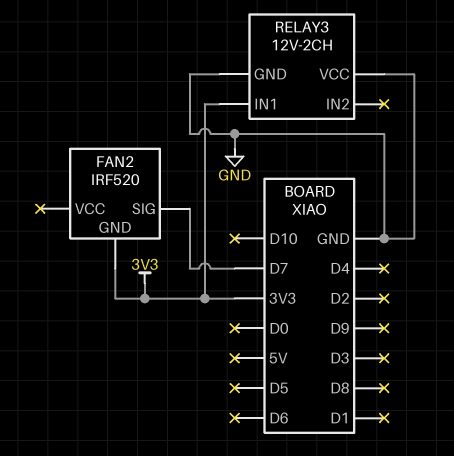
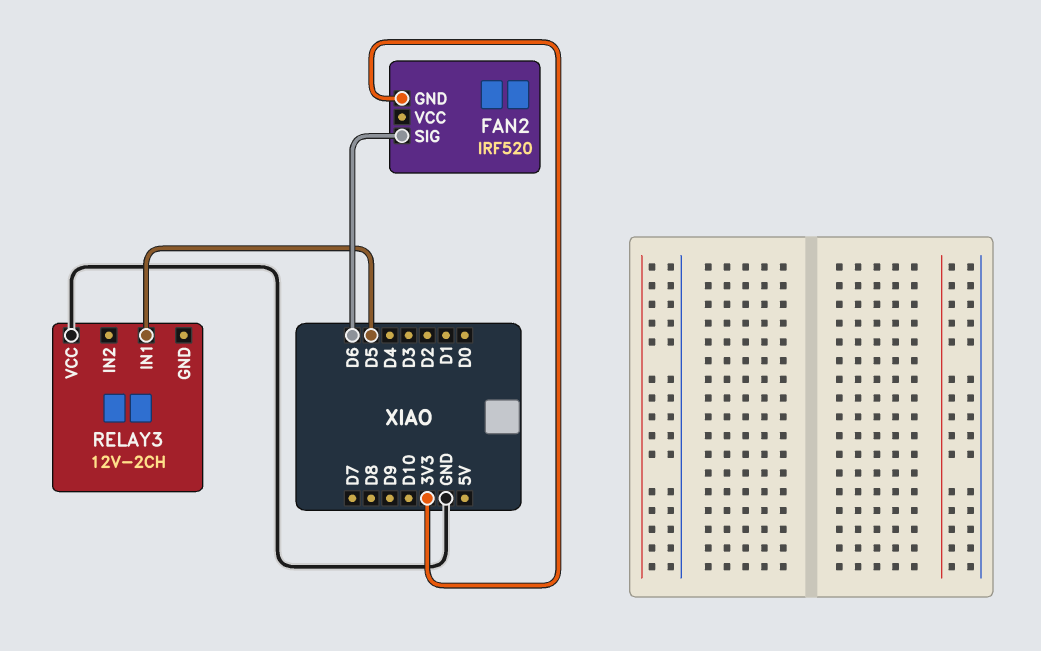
FAN2 pin SIG: D7 -> D6
RELAY3 pin GND: GND -> none
RELAY3 pin IN1: 3V3 -> D5

